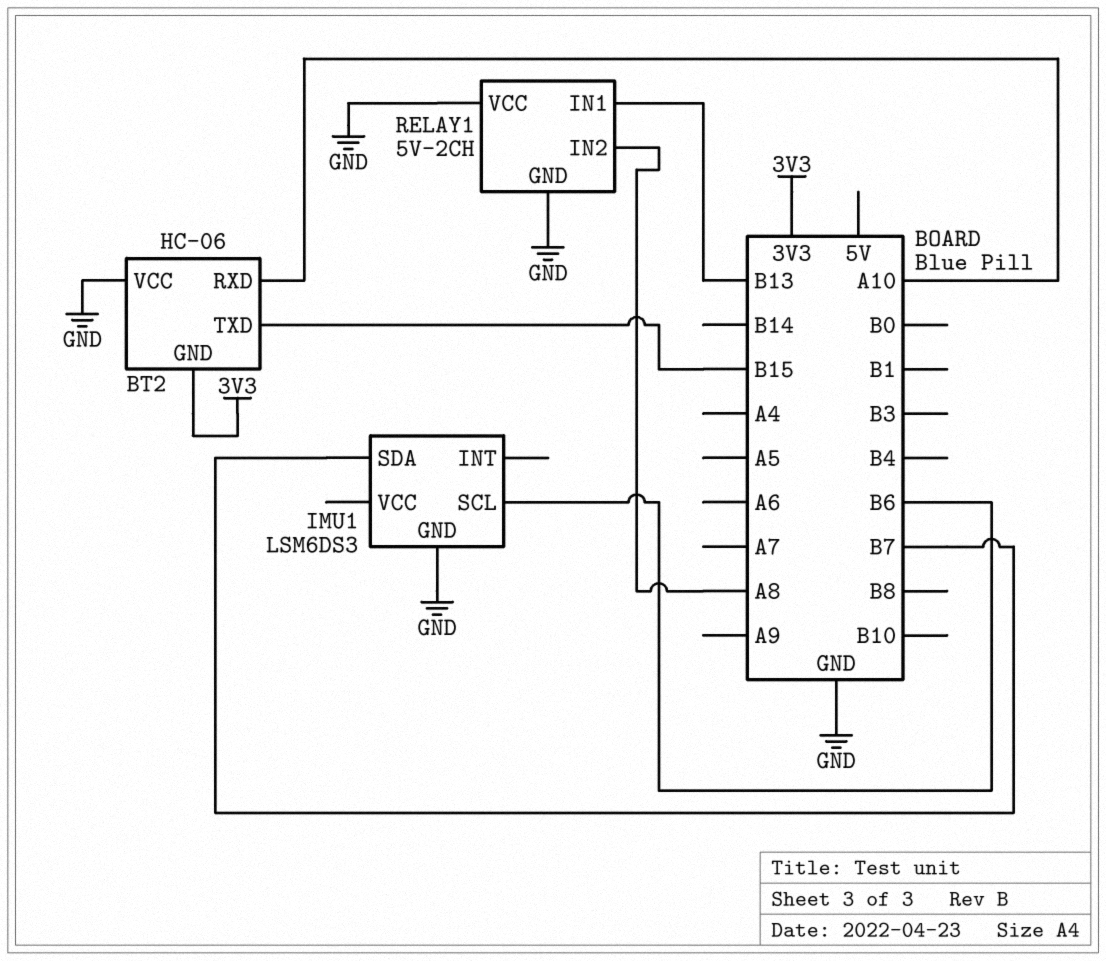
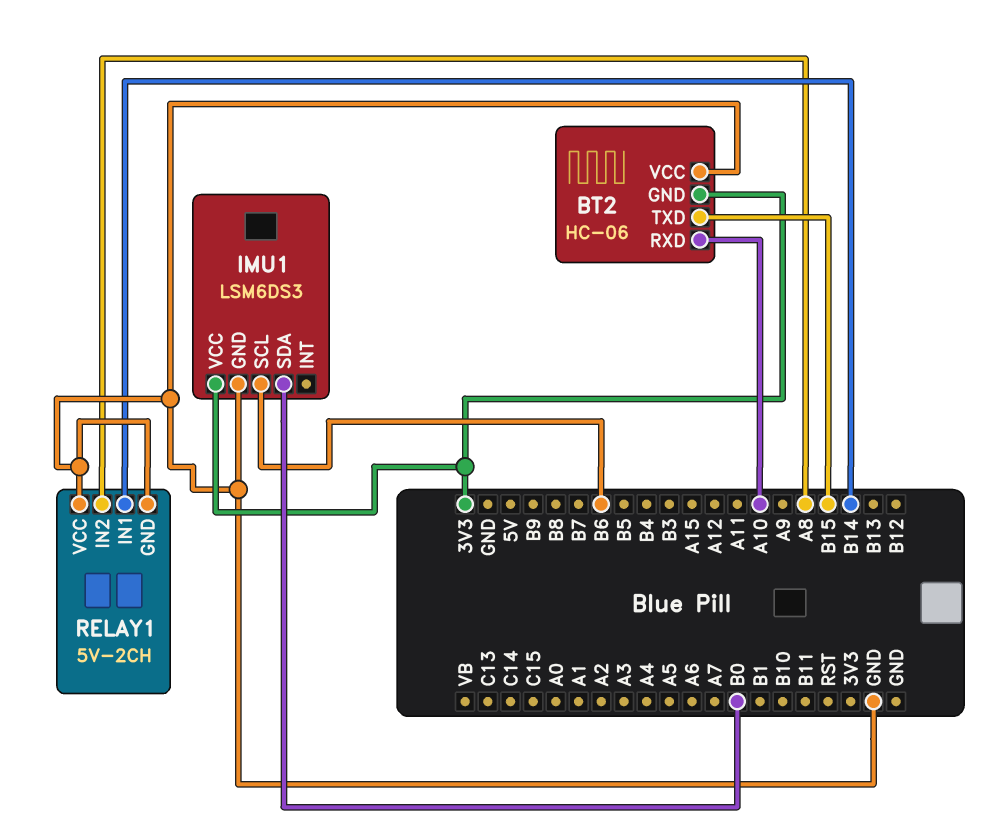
IMU1 pin SDA: B7 -> B0
IMU1 pin VCC: none -> 3V3
RELAY1 pin IN1: B13 -> B14

